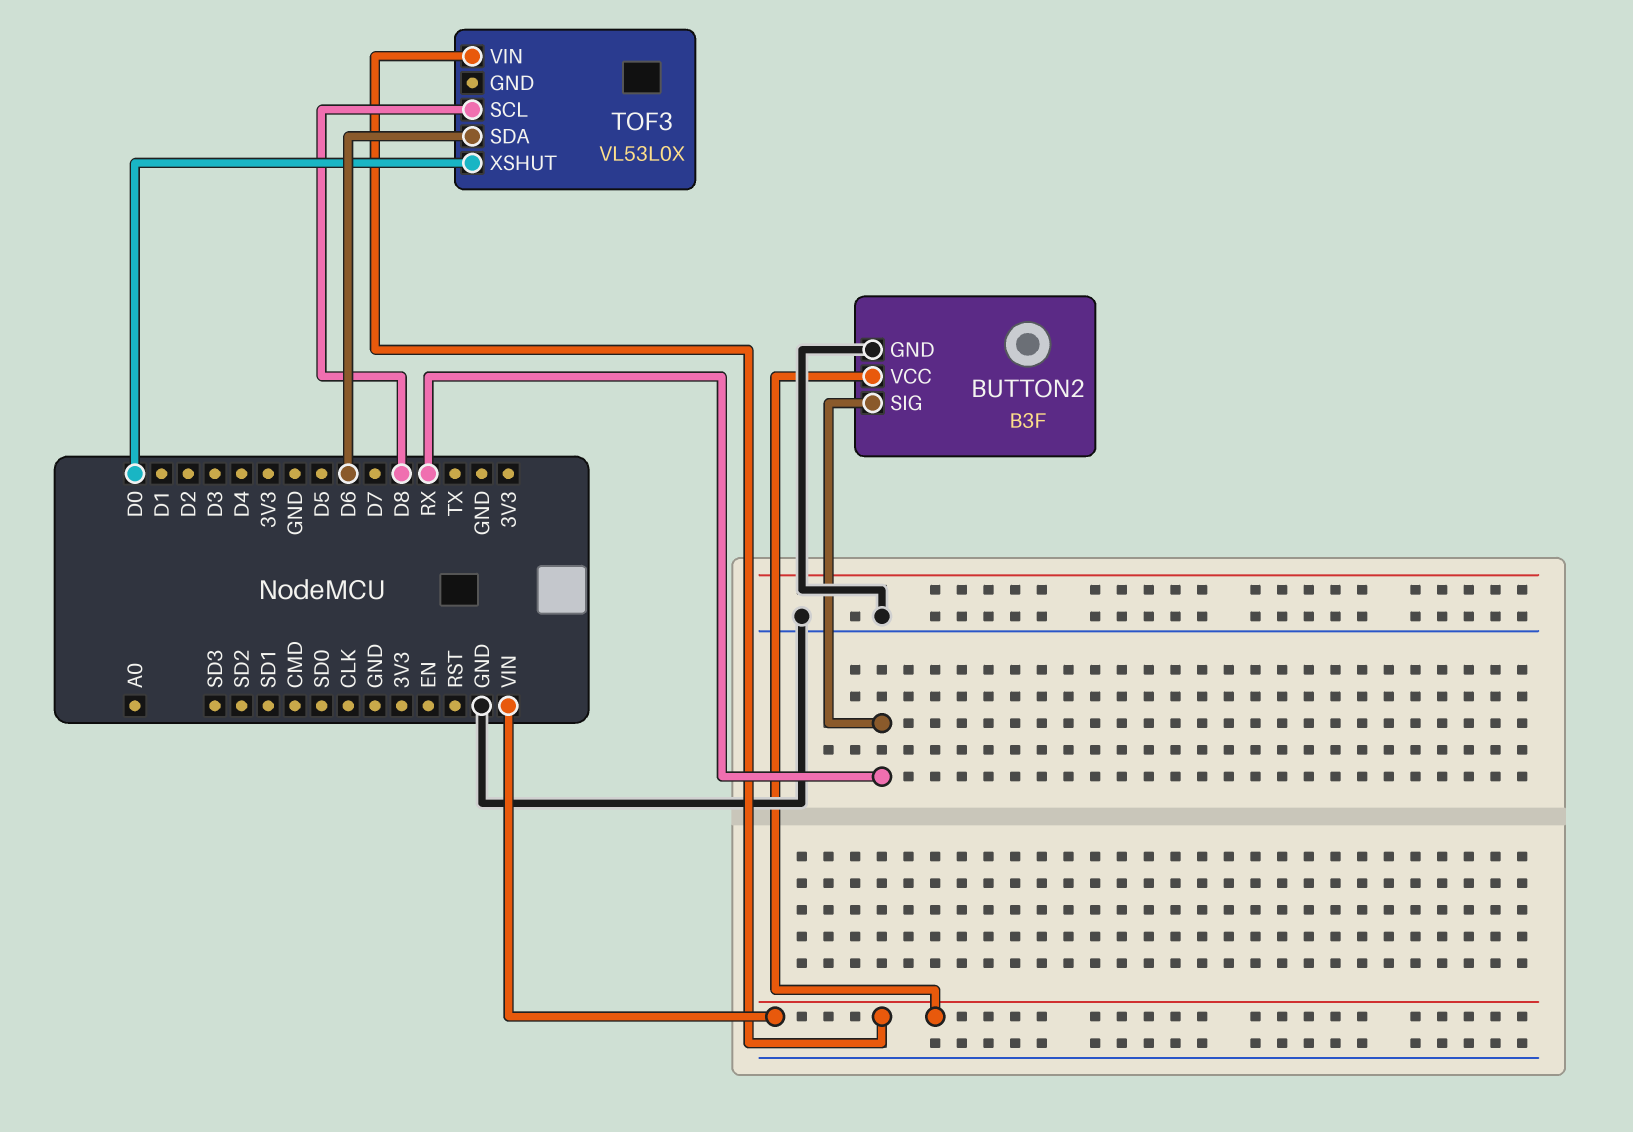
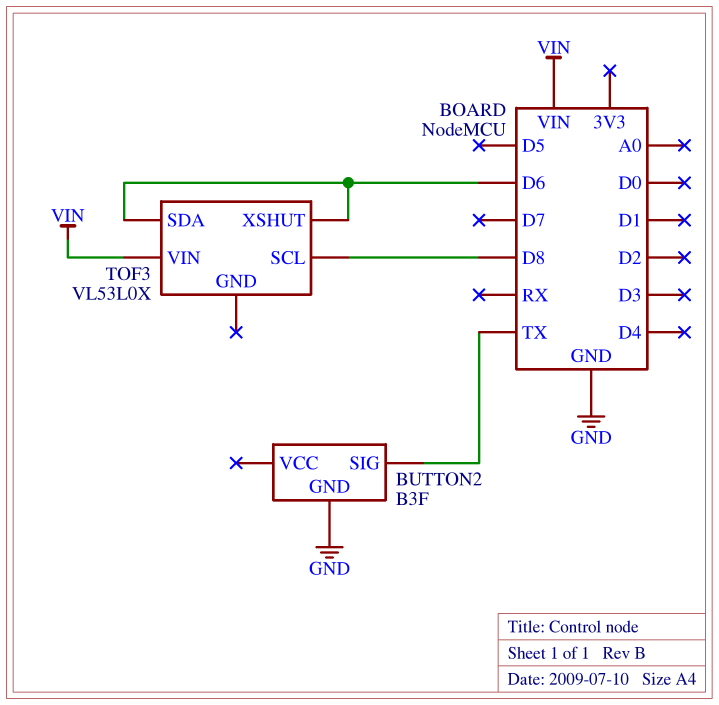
BUTTON2 pin SIG: RX -> TX
BUTTON2 pin VCC: VIN -> none
TOF3 pin XSHUT: D0 -> D6

